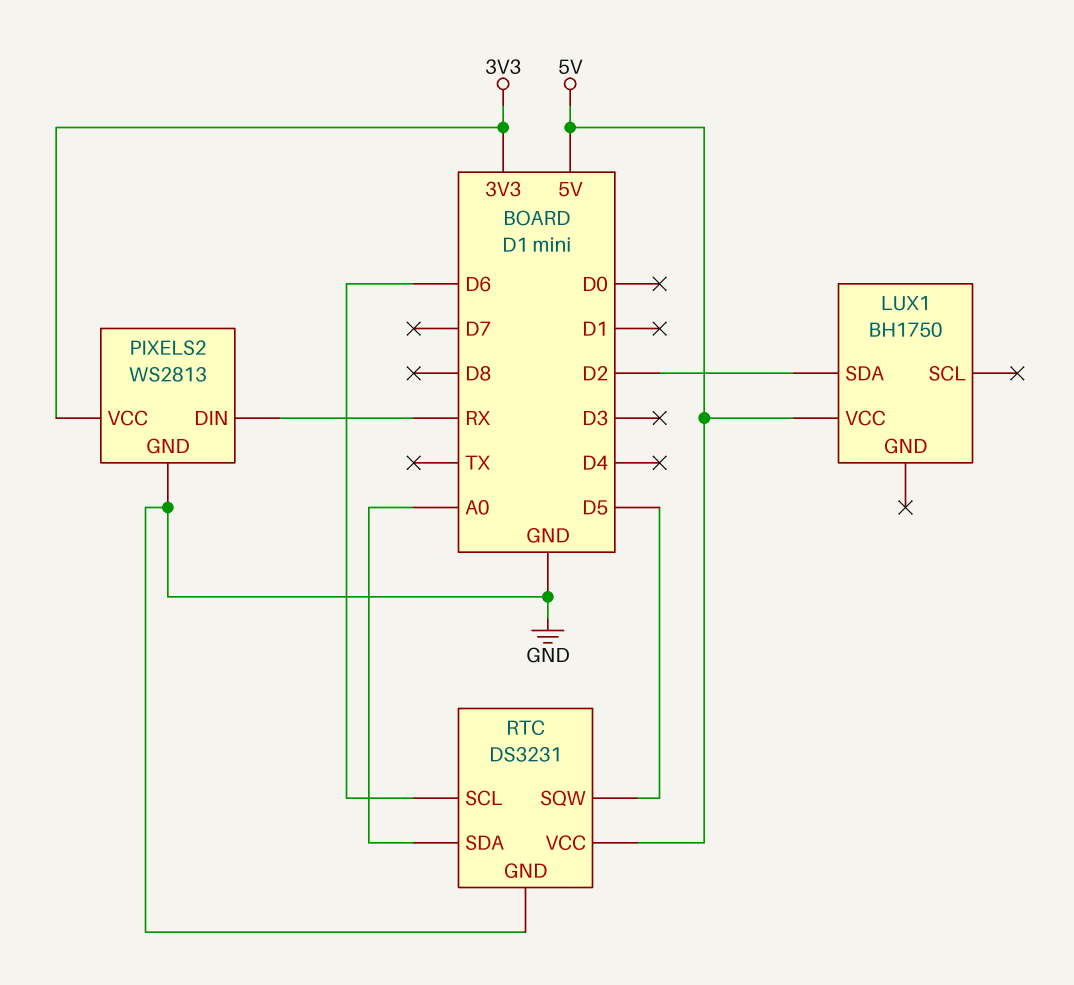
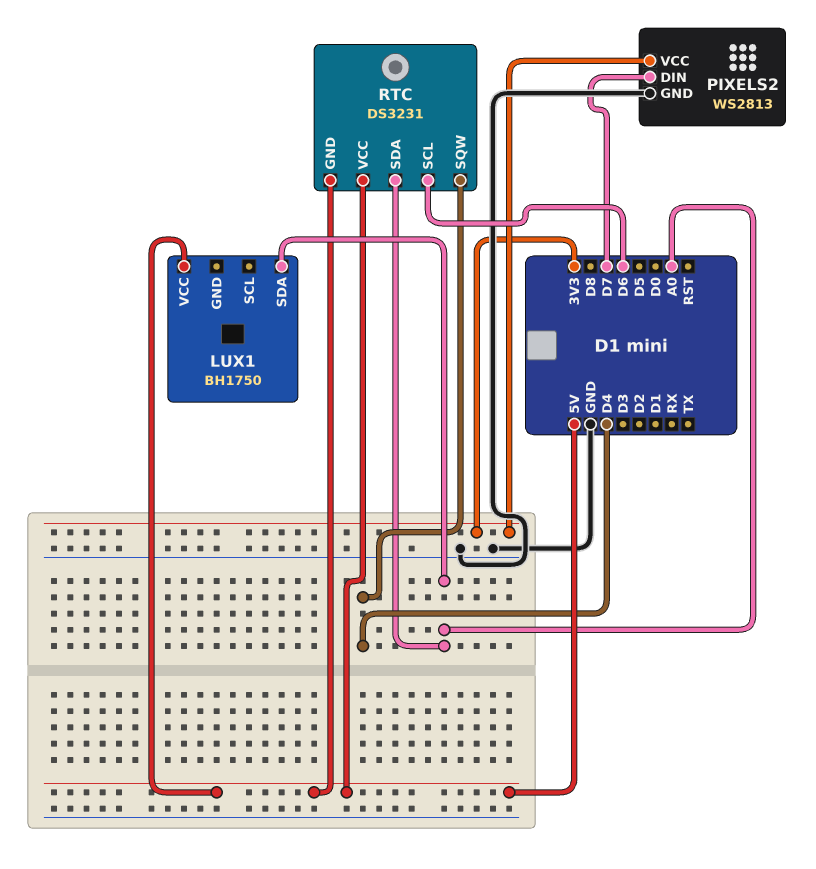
LUX1 pin SDA: D2 -> A0
PIXELS2 pin DIN: RX -> D7
RTC pin GND: GND -> 5V
RTC pin SQW: D5 -> D4

